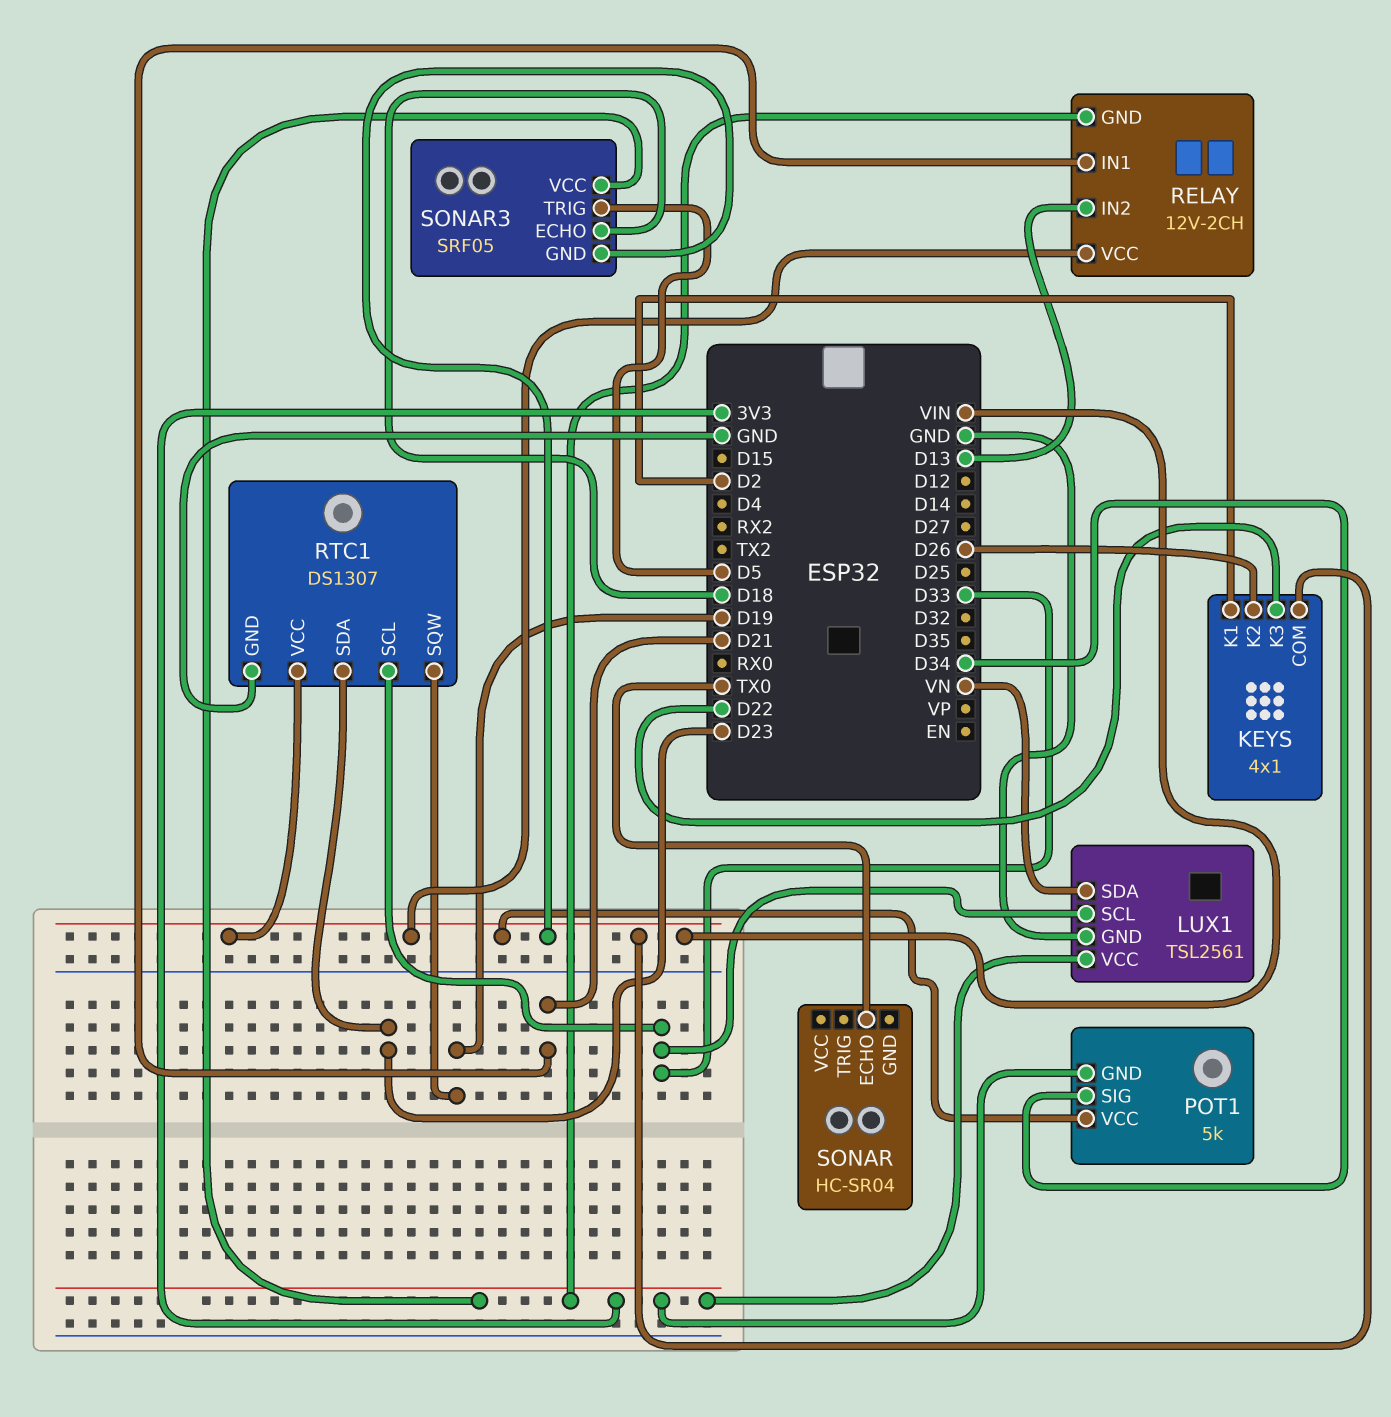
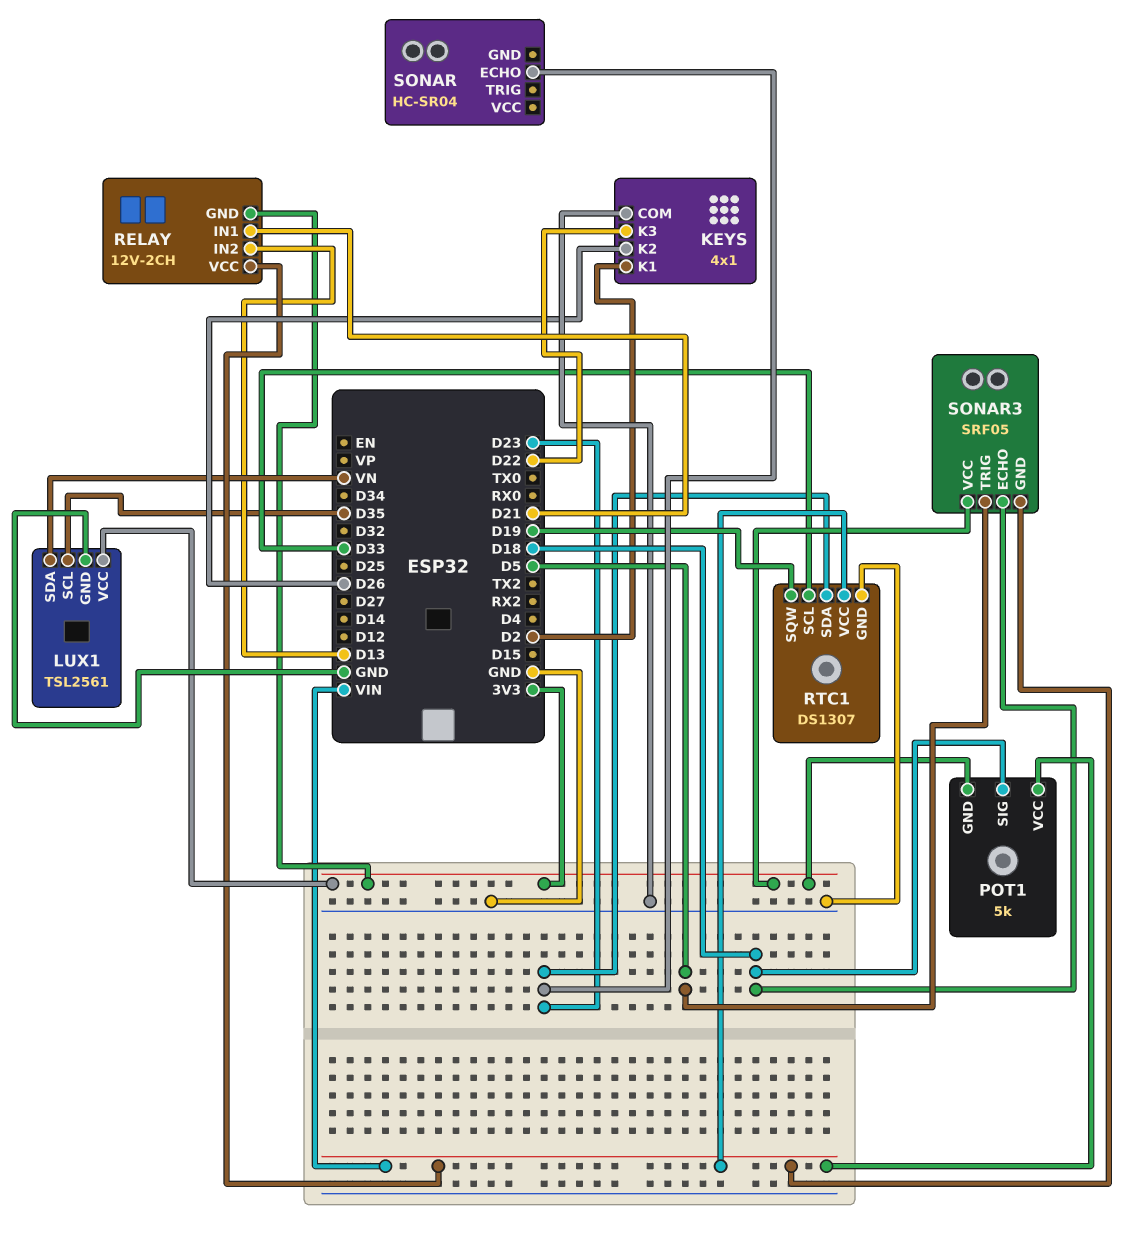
KEYS pin COM: VIN -> GND
LUX1 pin SCL: D33 -> D35
POT1 pin SIG: D34 -> D18
SONAR pin ECHO: TX0 -> D23

